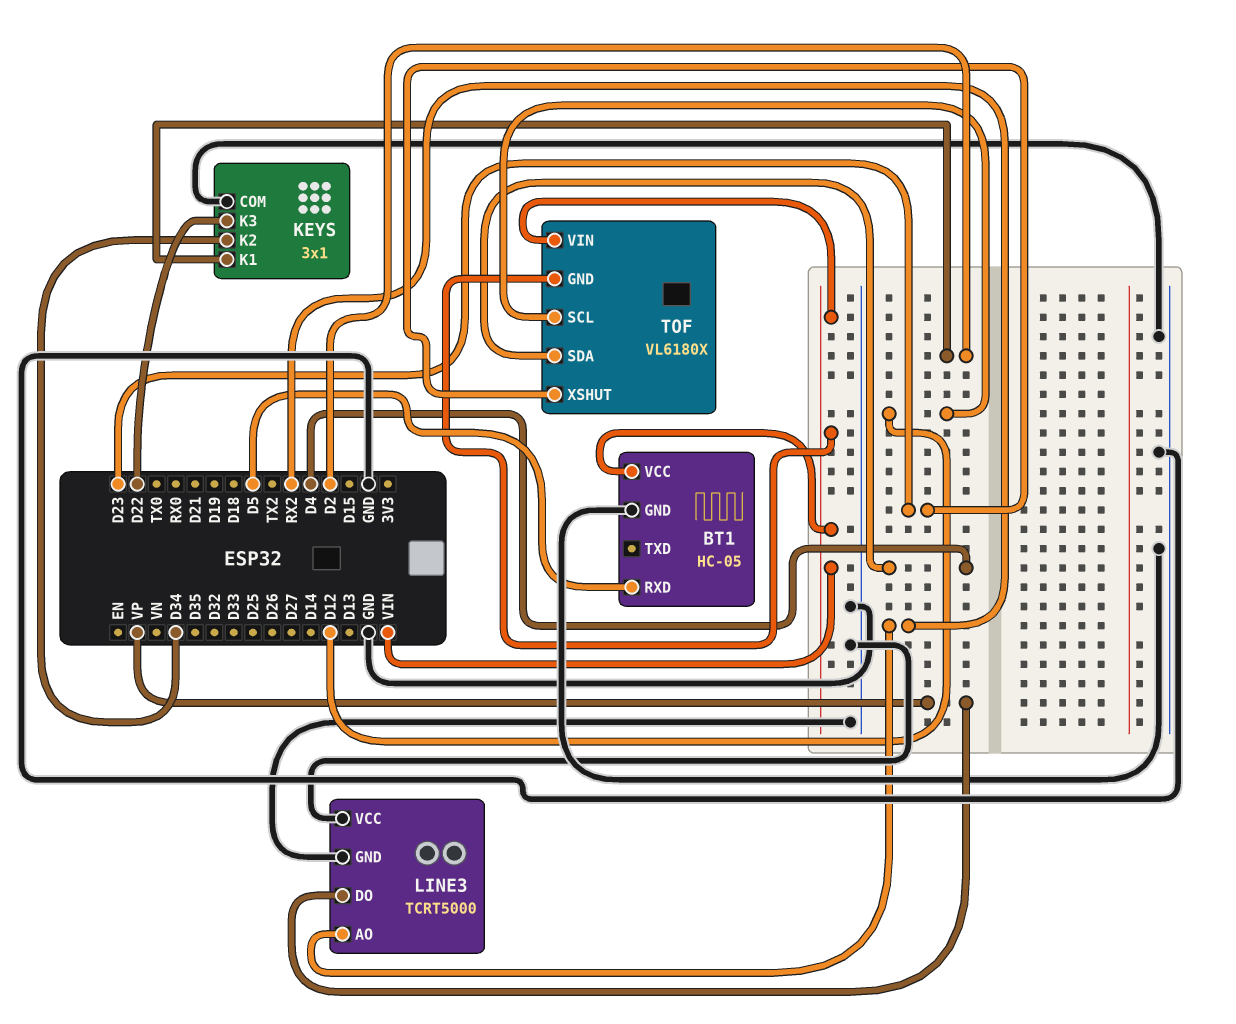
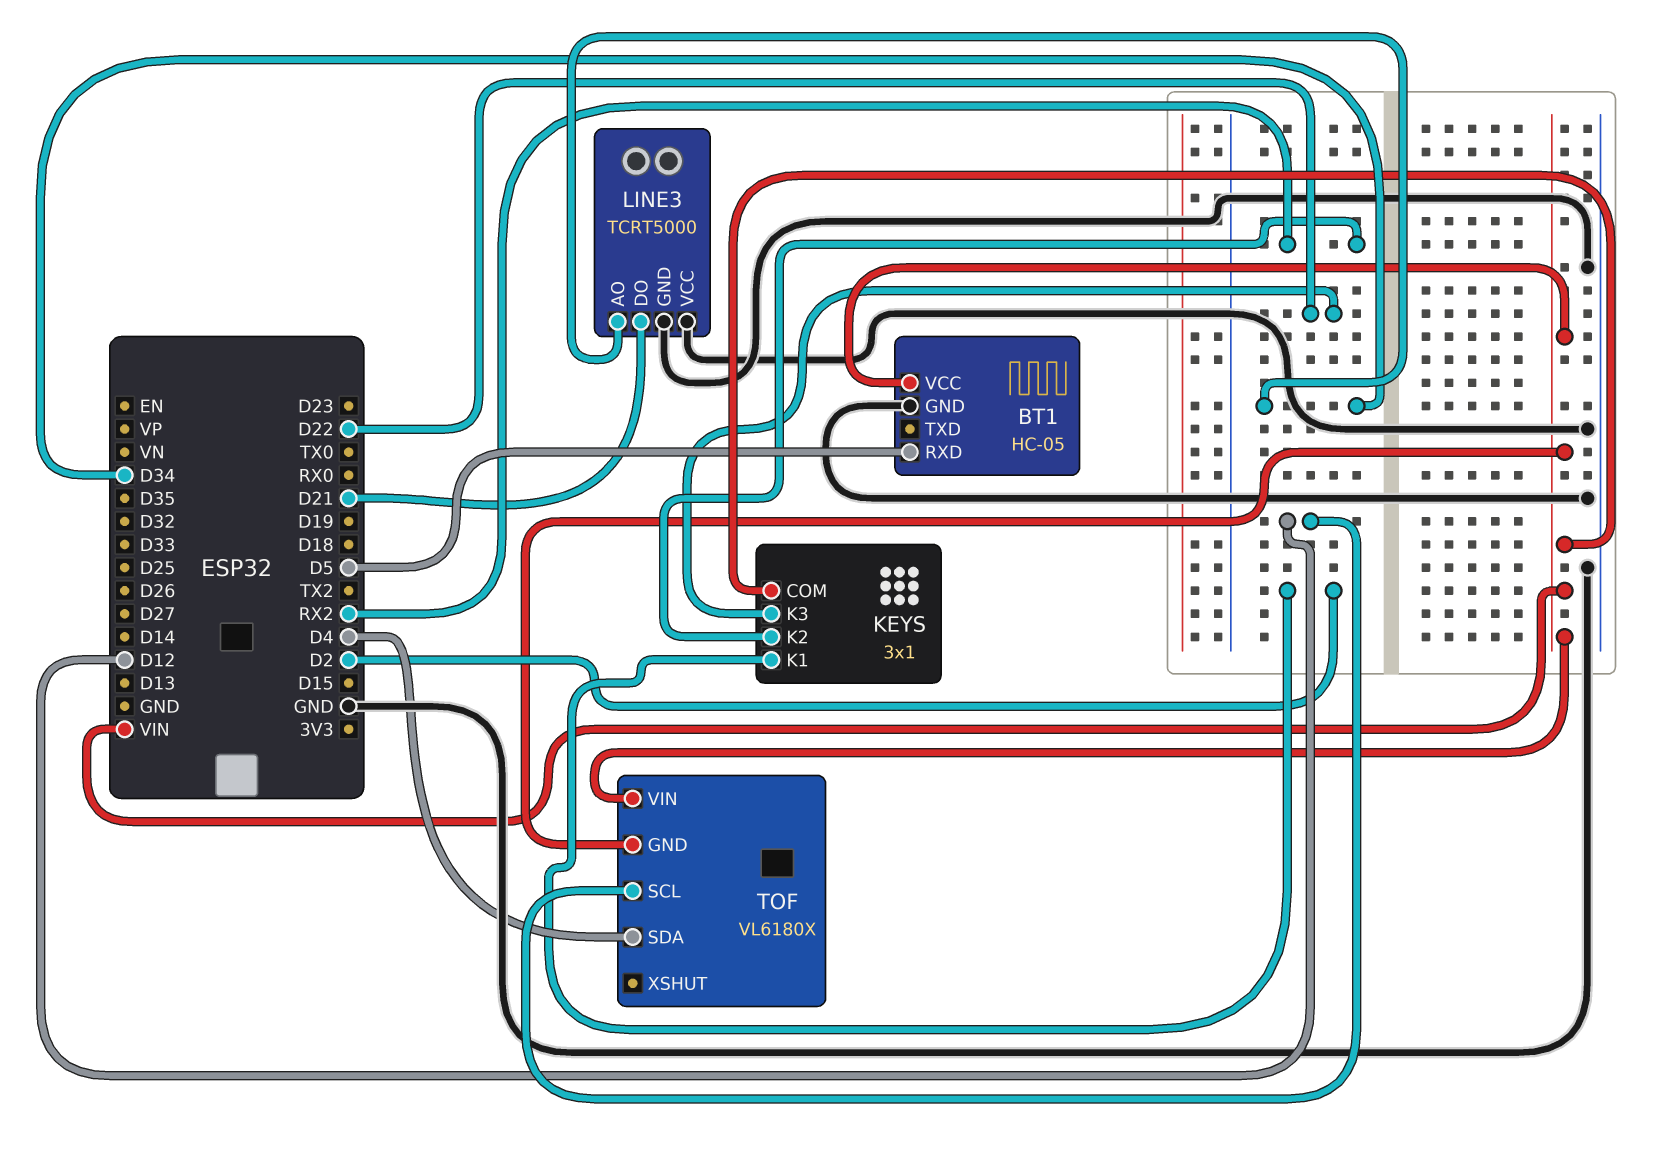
KEYS pin COM: GND -> VIN
KEYS pin K2: D34 -> RX2
LINE3 pin AO: RX2 -> D34
LINE3 pin DO: VP -> D21
TOF pin XSHUT: D23 -> none

